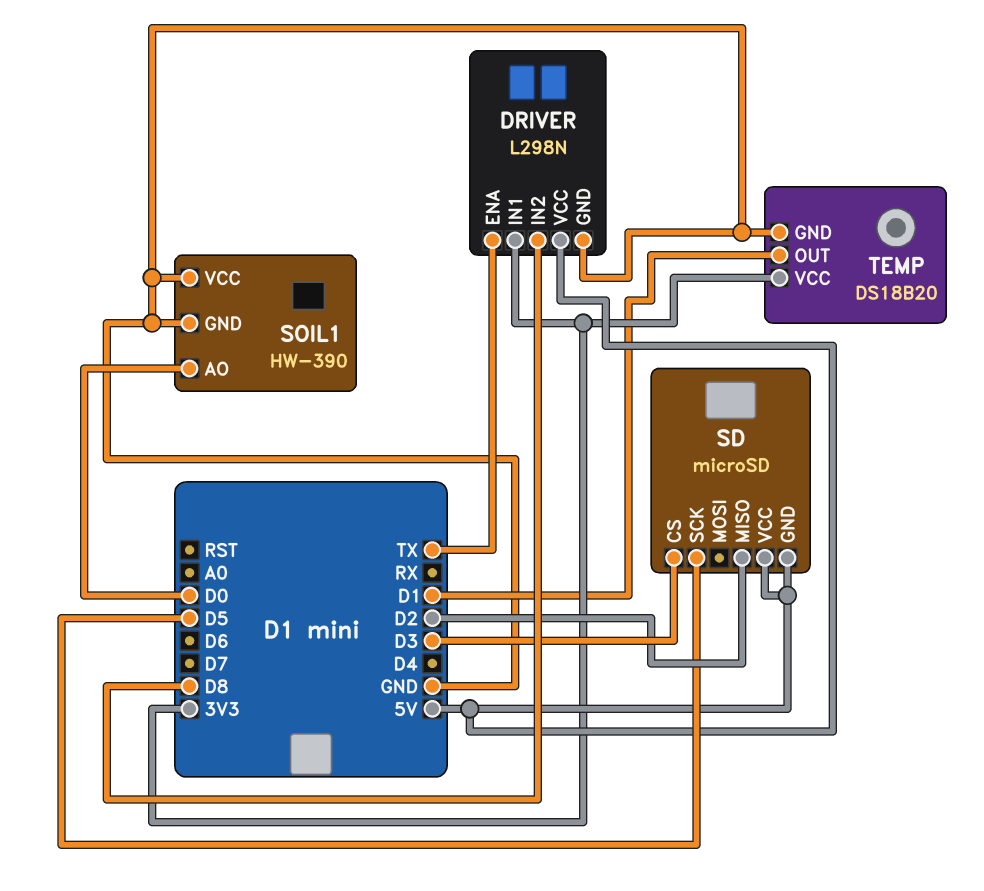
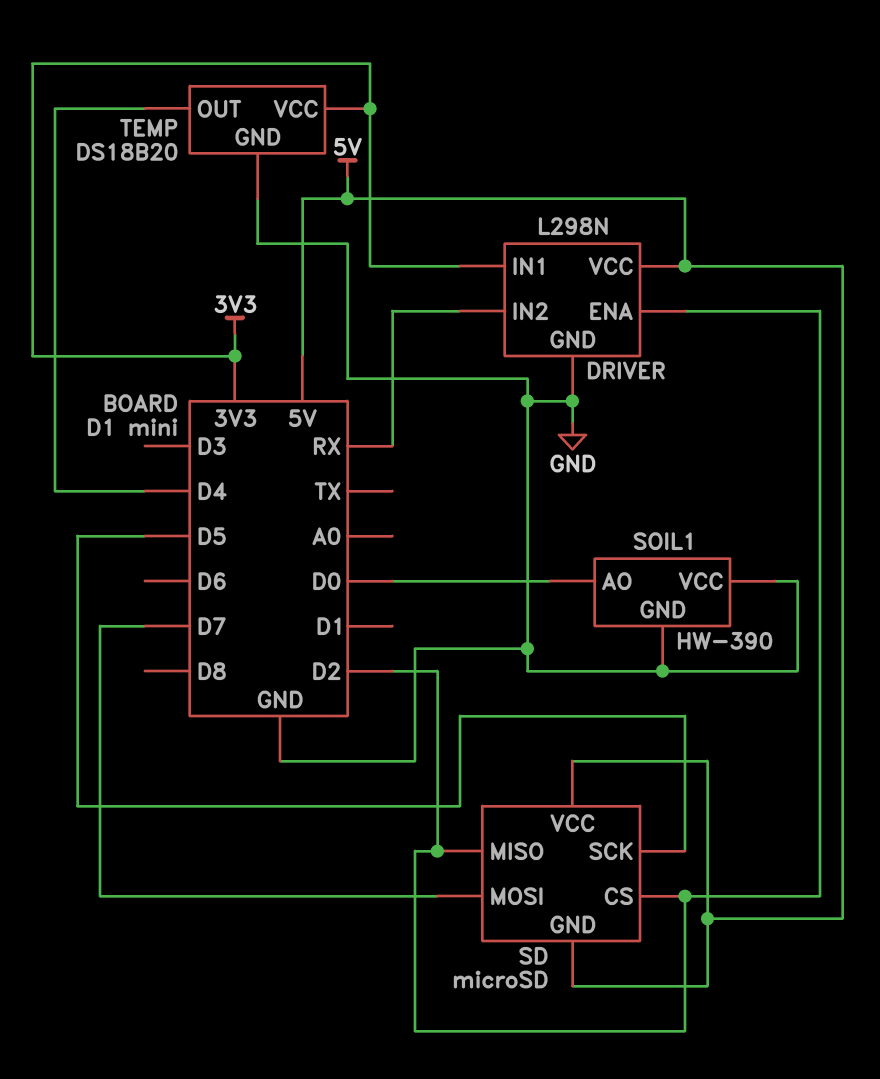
DRIVER pin ENA: TX -> D2
DRIVER pin IN2: D8 -> RX
SD pin CS: D3 -> D2
SD pin MOSI: none -> D7
TEMP pin OUT: D1 -> D4

